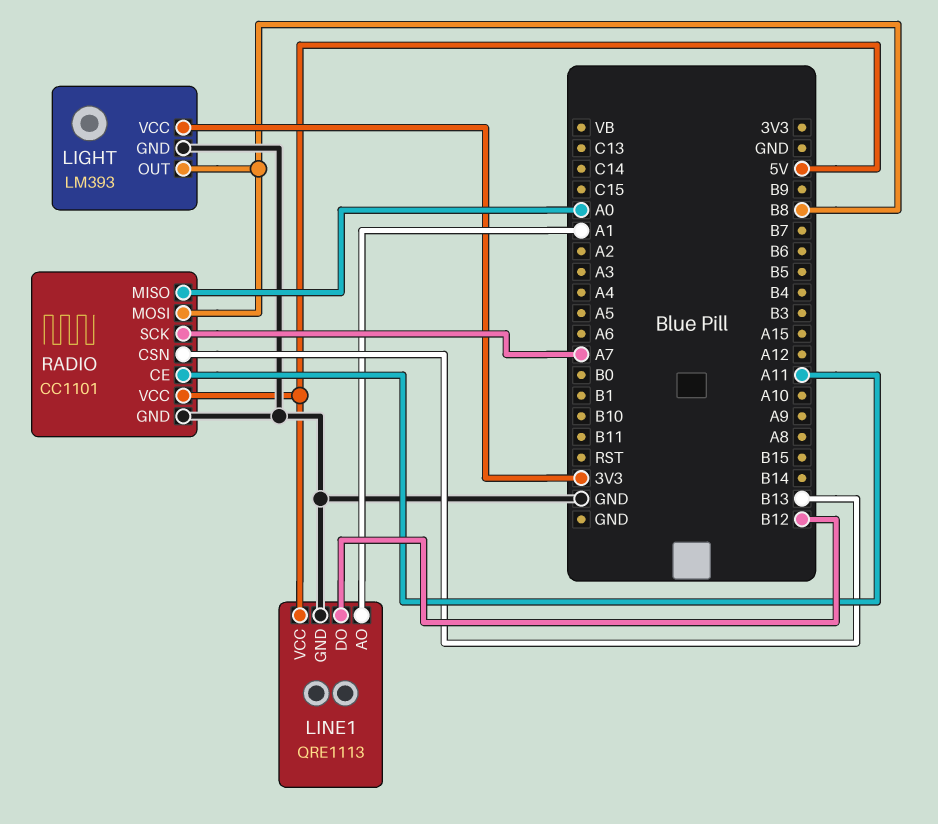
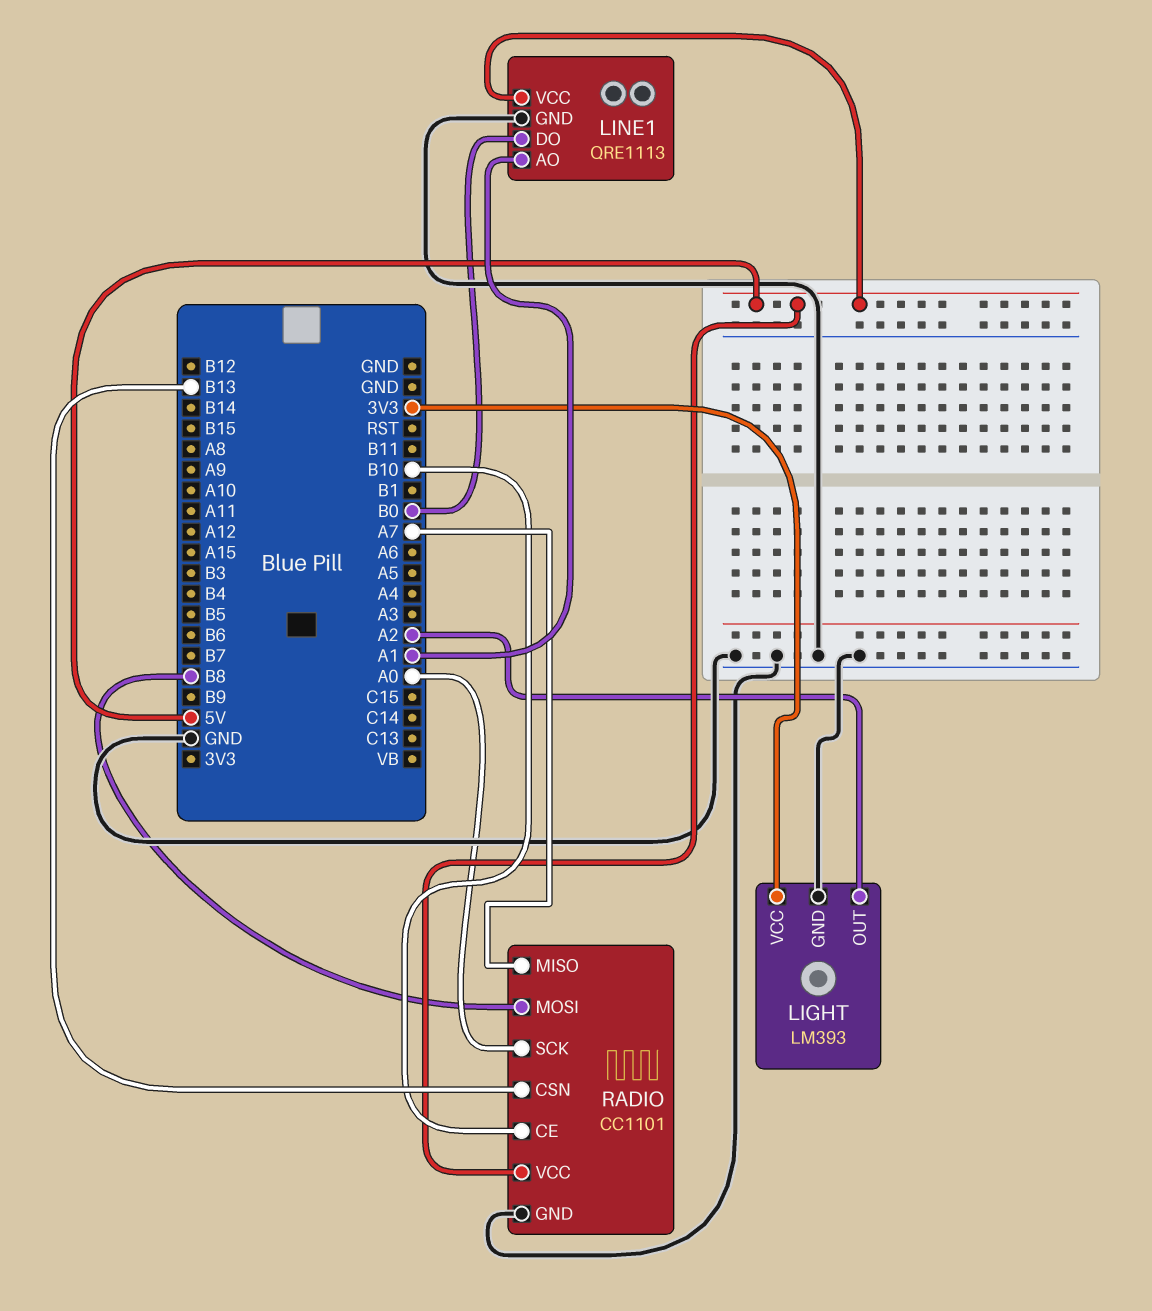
LIGHT pin OUT: B8 -> A2
LINE1 pin DO: B12 -> B0
RADIO pin CE: A11 -> B10
RADIO pin MISO: A0 -> A7
RADIO pin SCK: A7 -> A0

